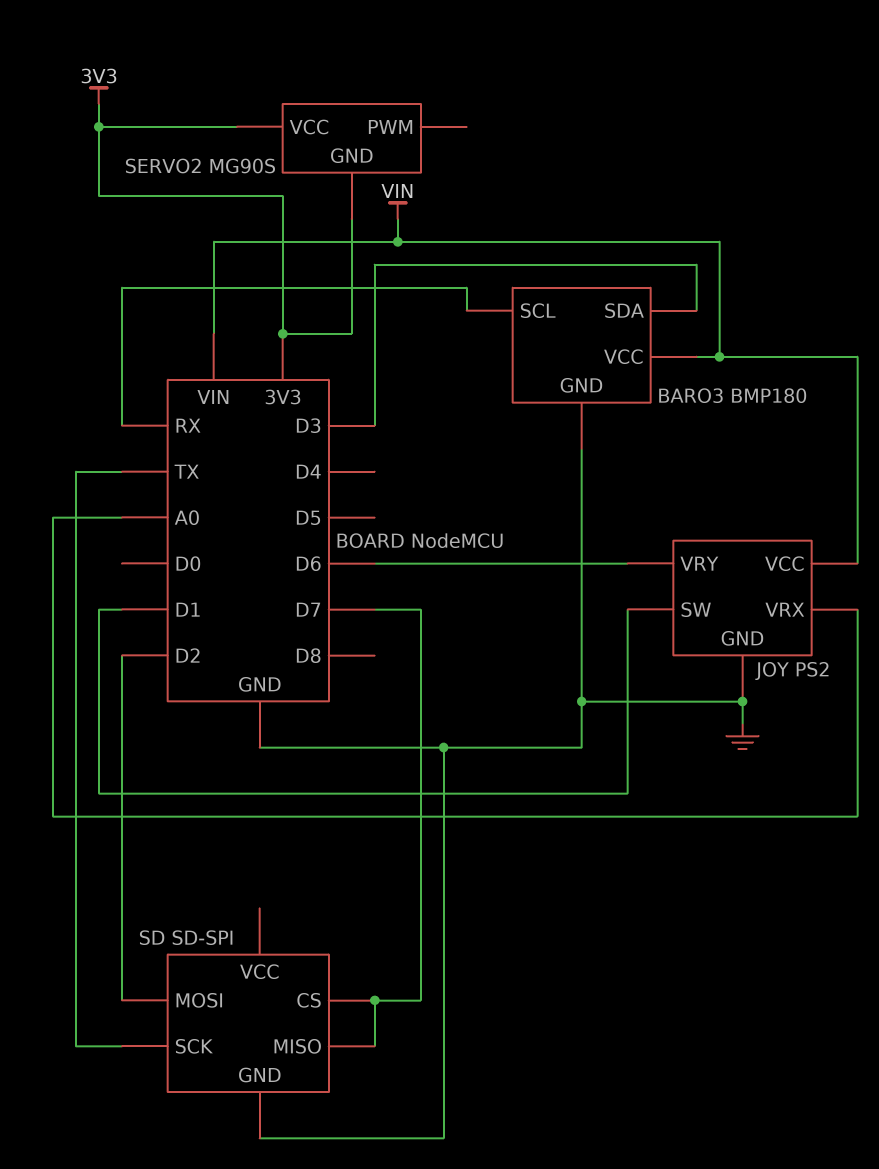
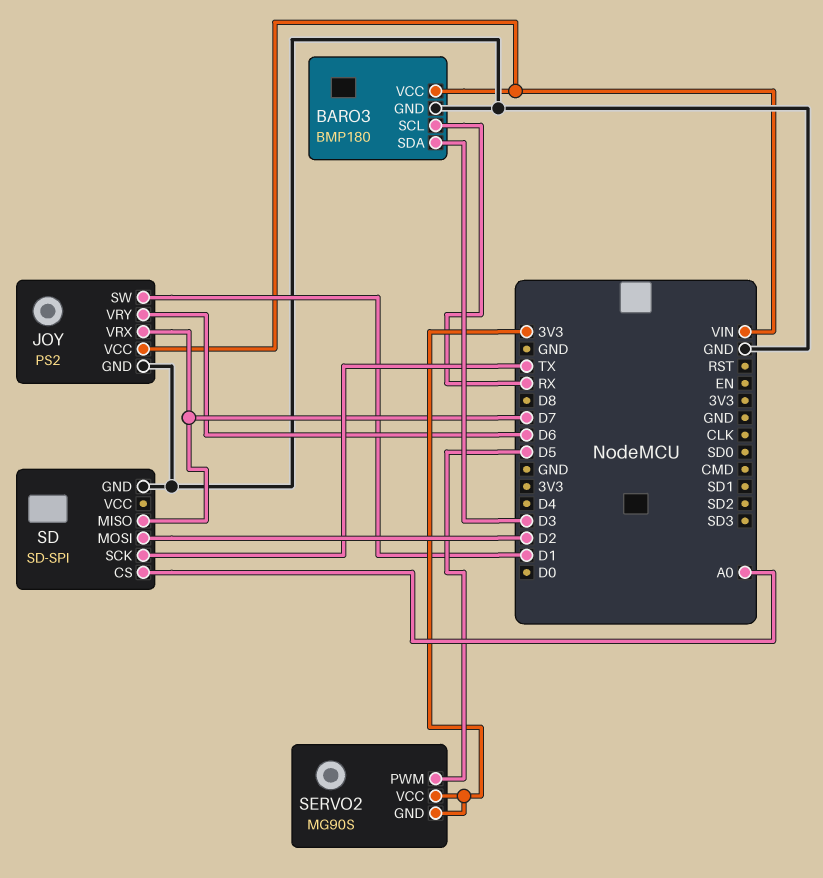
JOY pin VRX: A0 -> D7
SD pin CS: D7 -> A0
SERVO2 pin PWM: none -> D5

